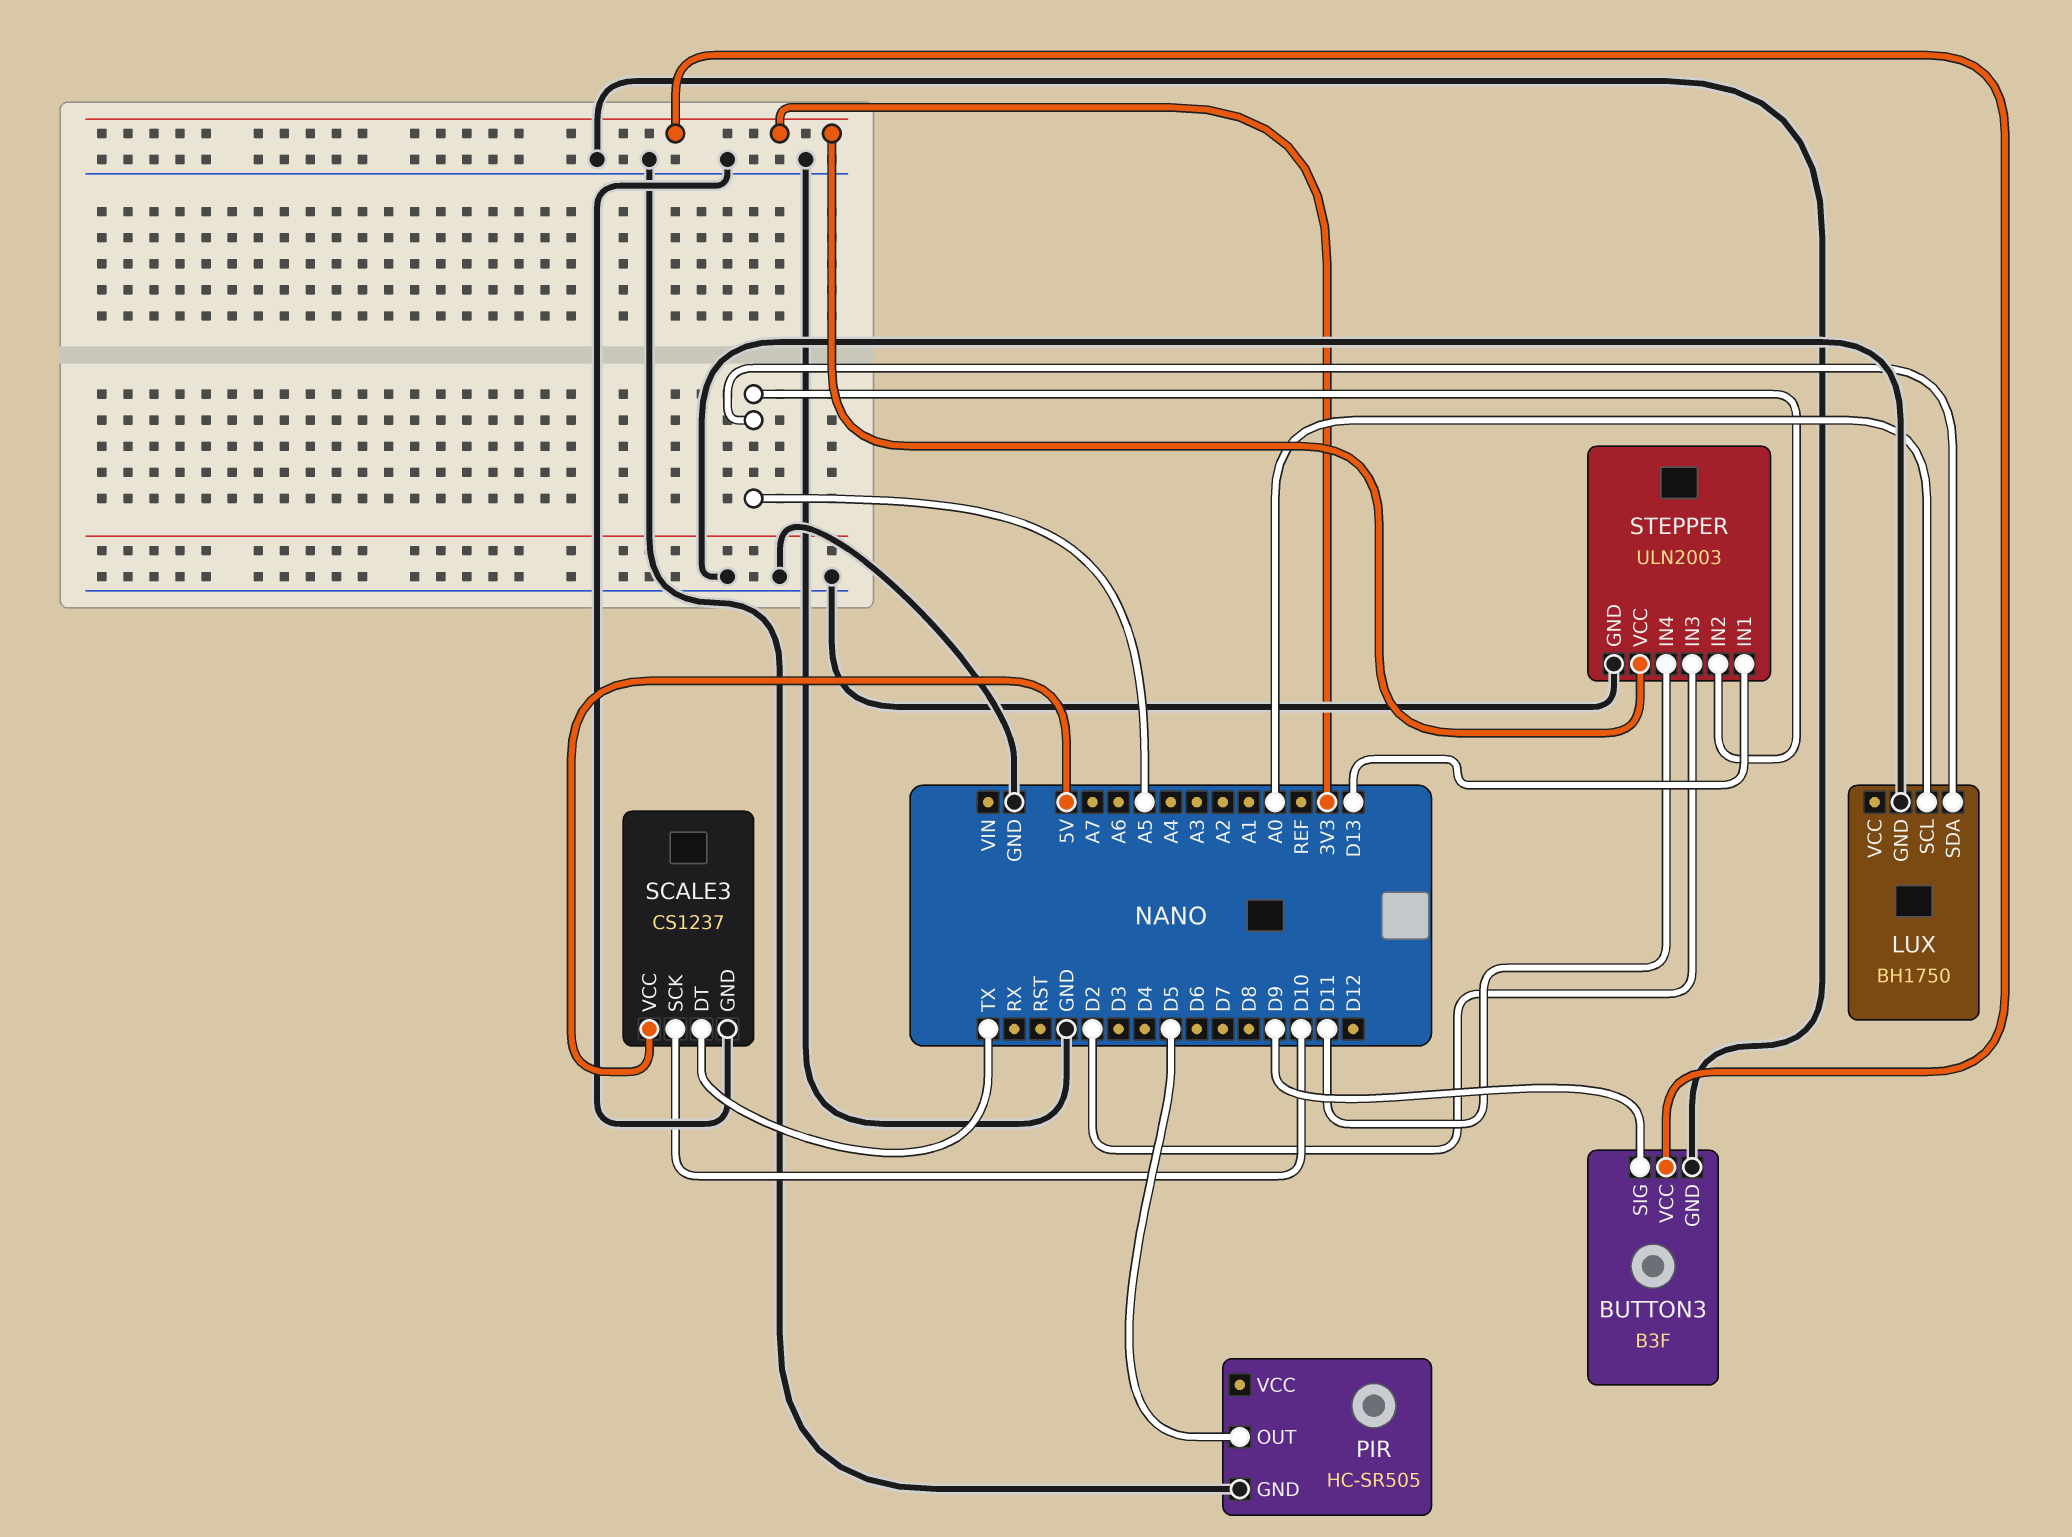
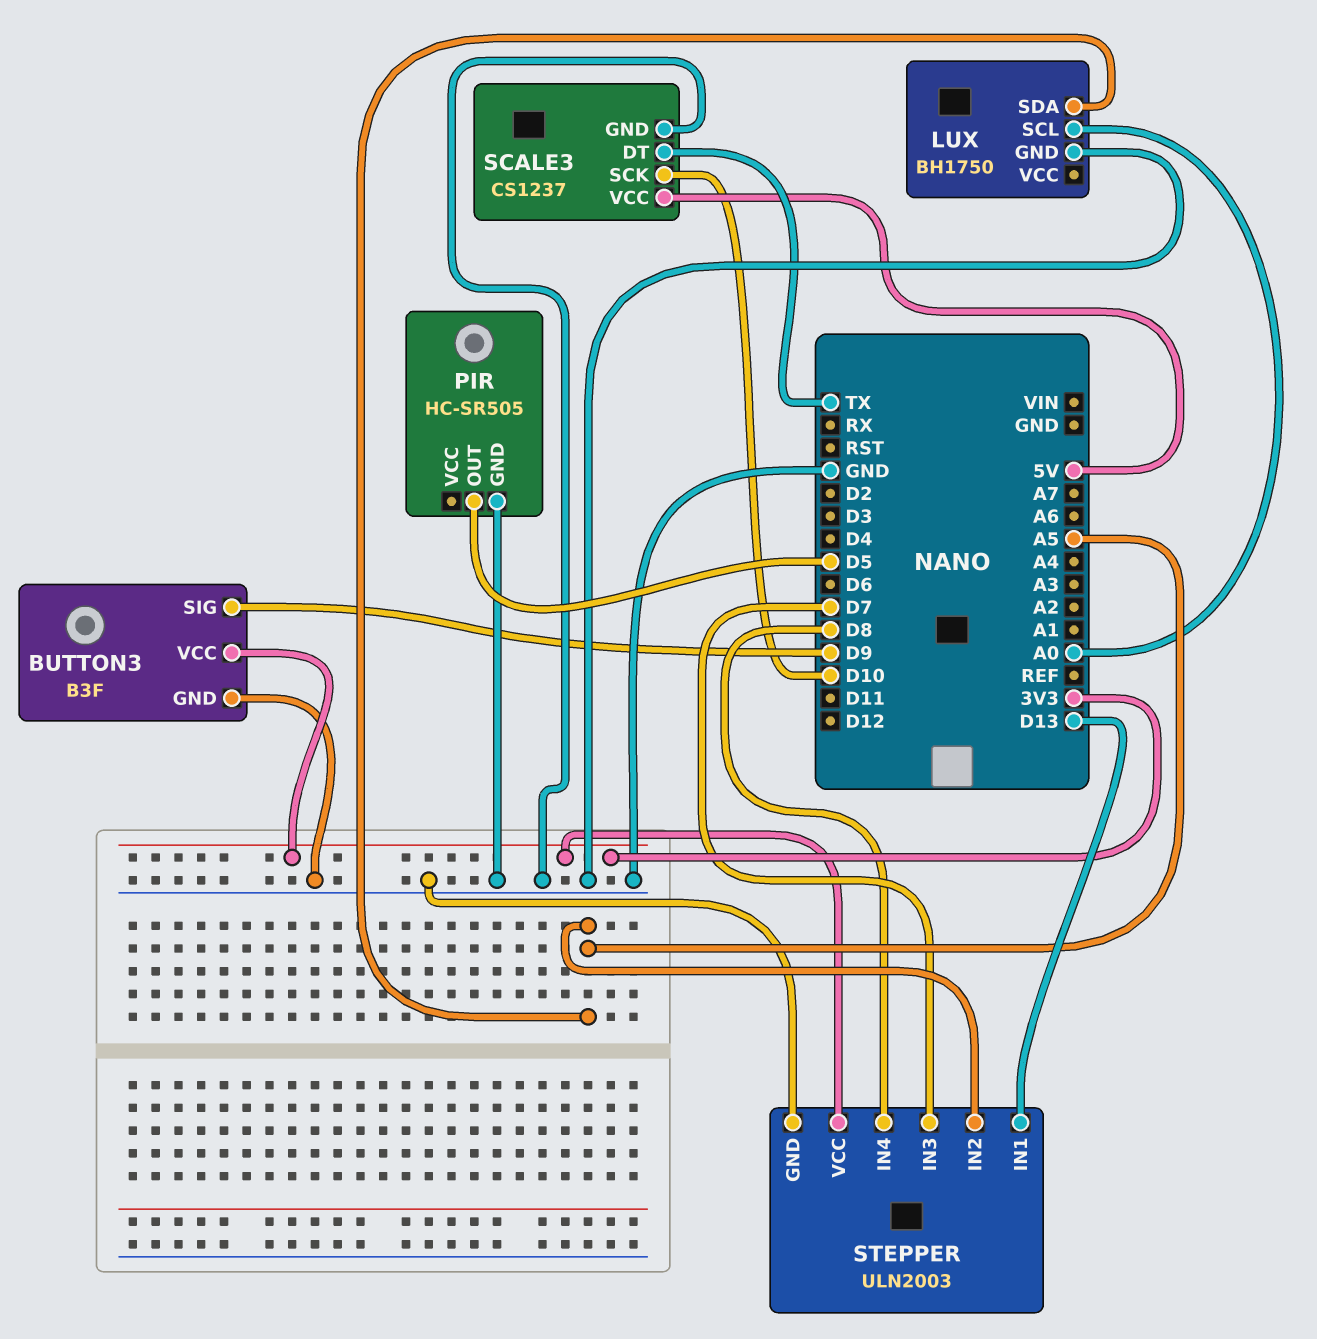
STEPPER pin IN3: D2 -> D7
STEPPER pin IN4: D11 -> D8

